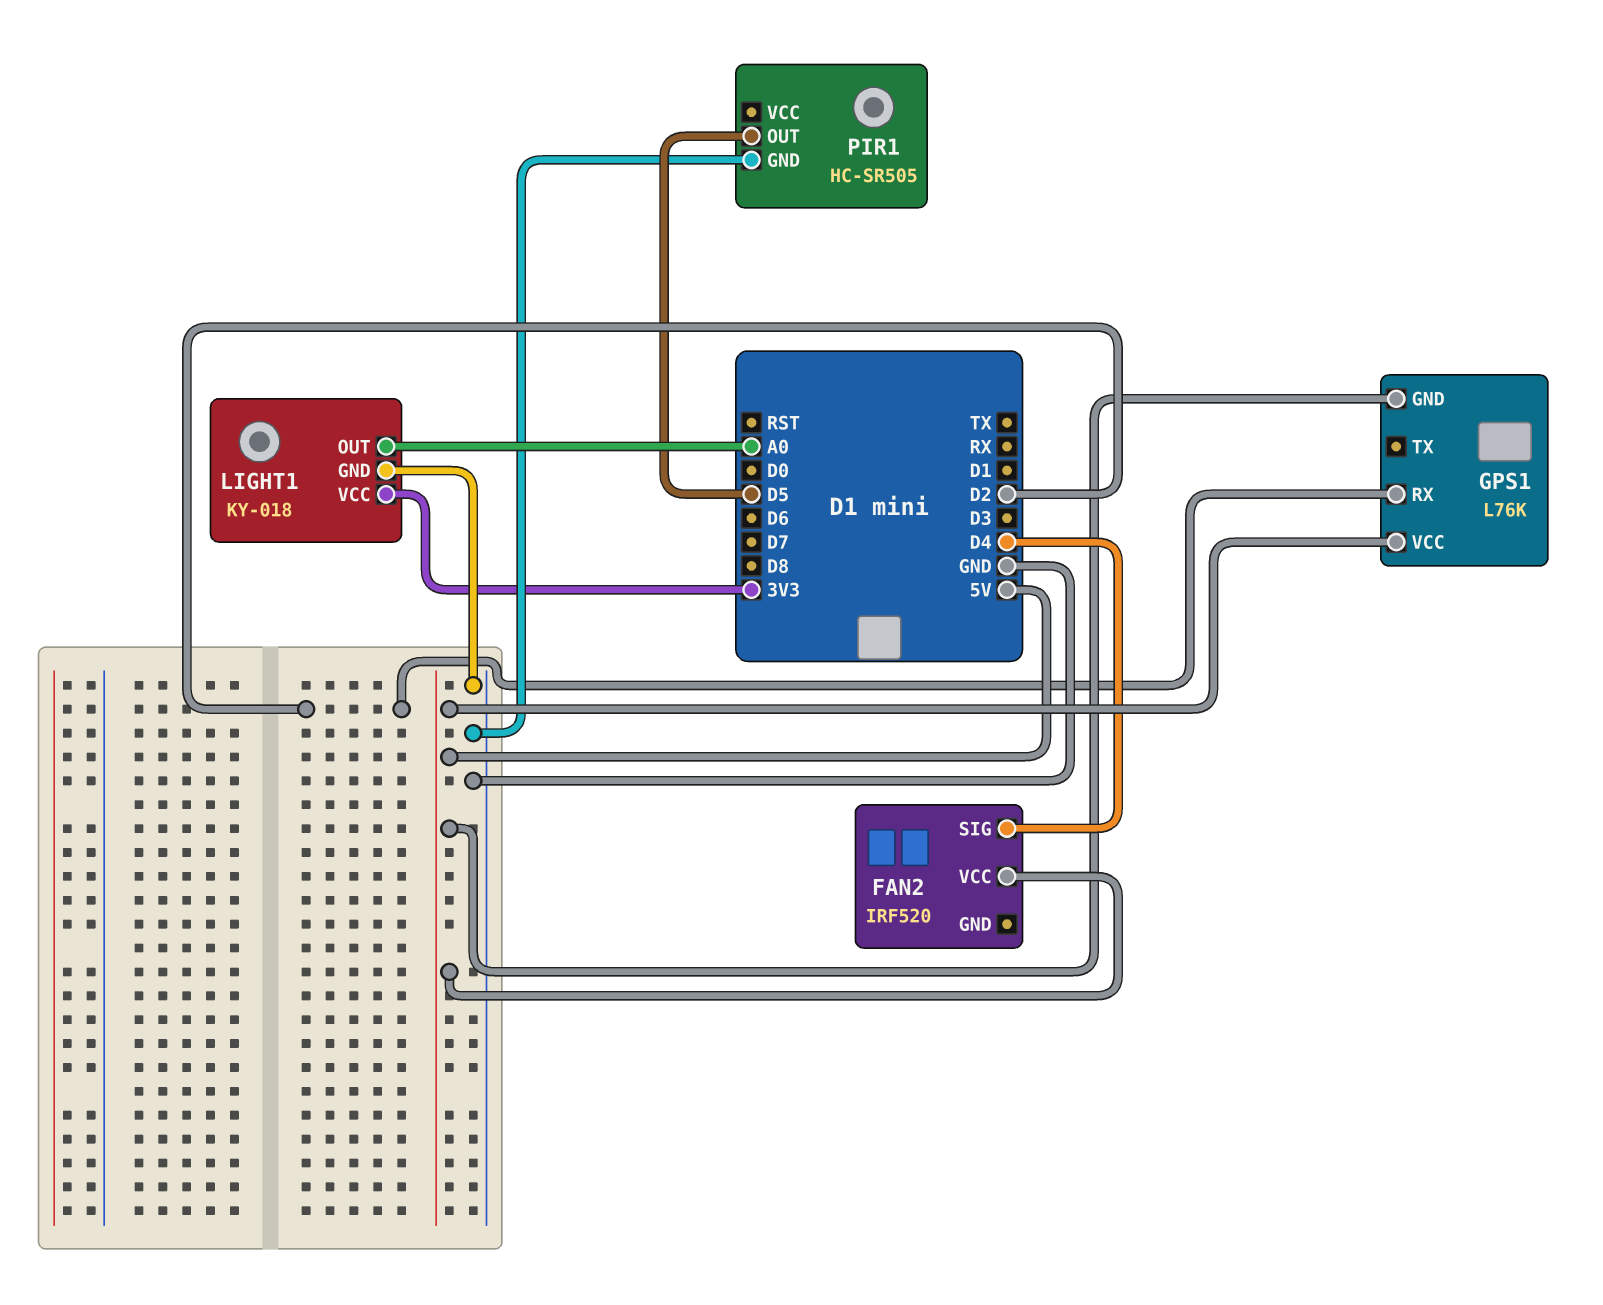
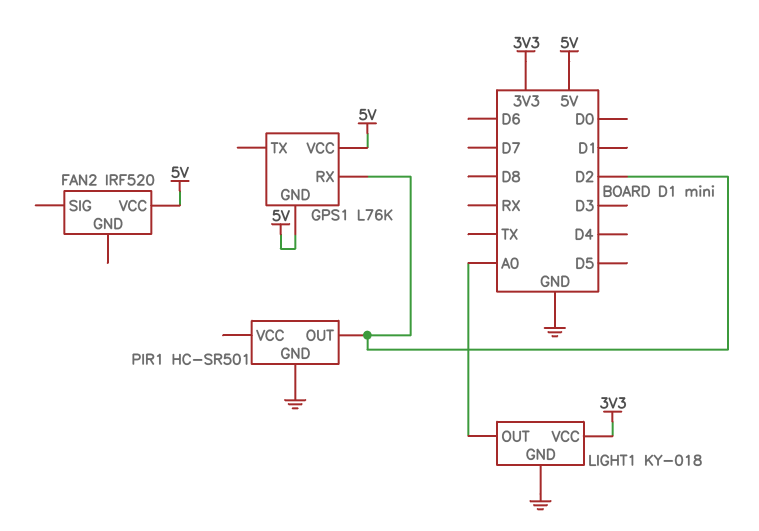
FAN2 pin SIG: D4 -> none
PIR1: HC-SR505 -> HC-SR501
PIR1 pin OUT: D5 -> D2

